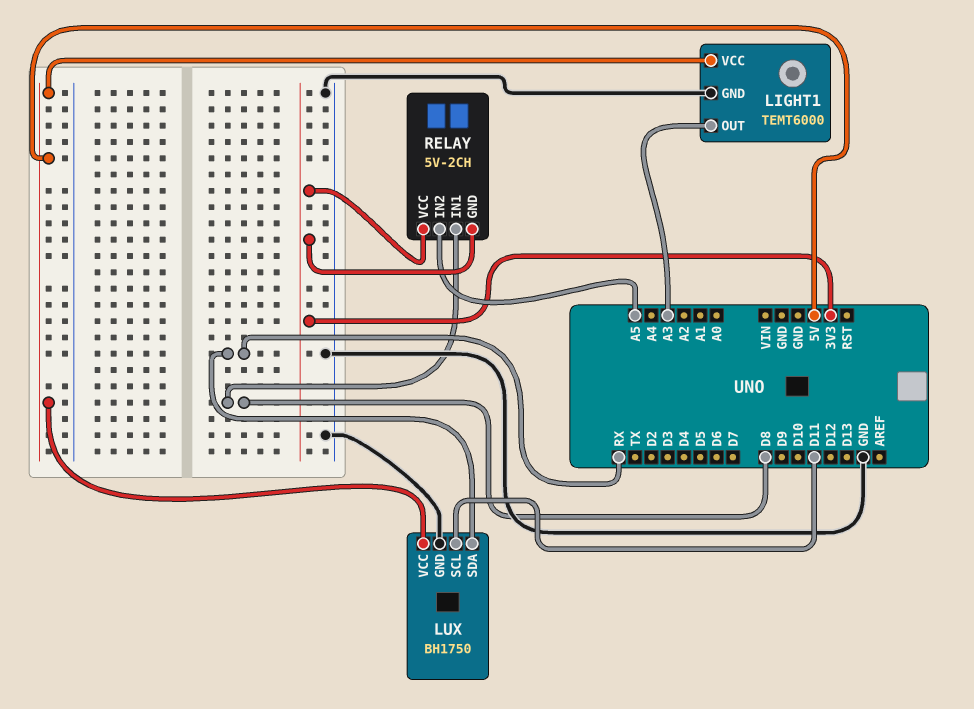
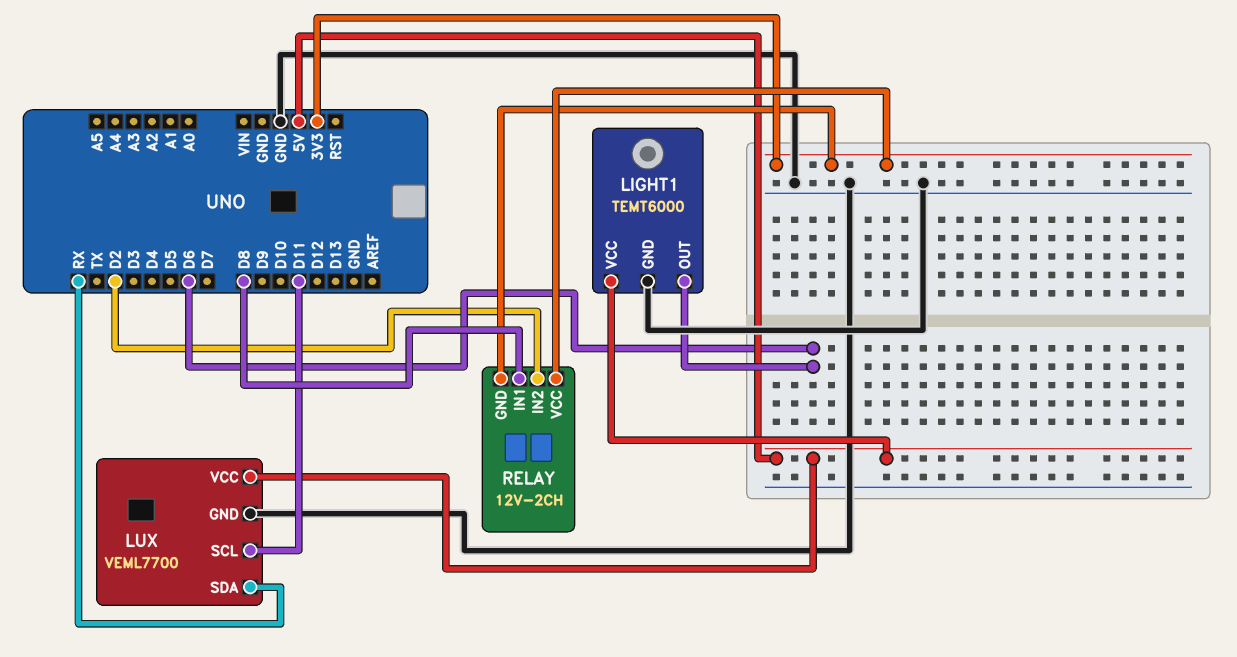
LIGHT1 pin OUT: A3 -> D6
LUX: BH1750 -> VEML7700
RELAY: 5V-2CH -> 12V-2CH
RELAY pin IN2: A5 -> D2

